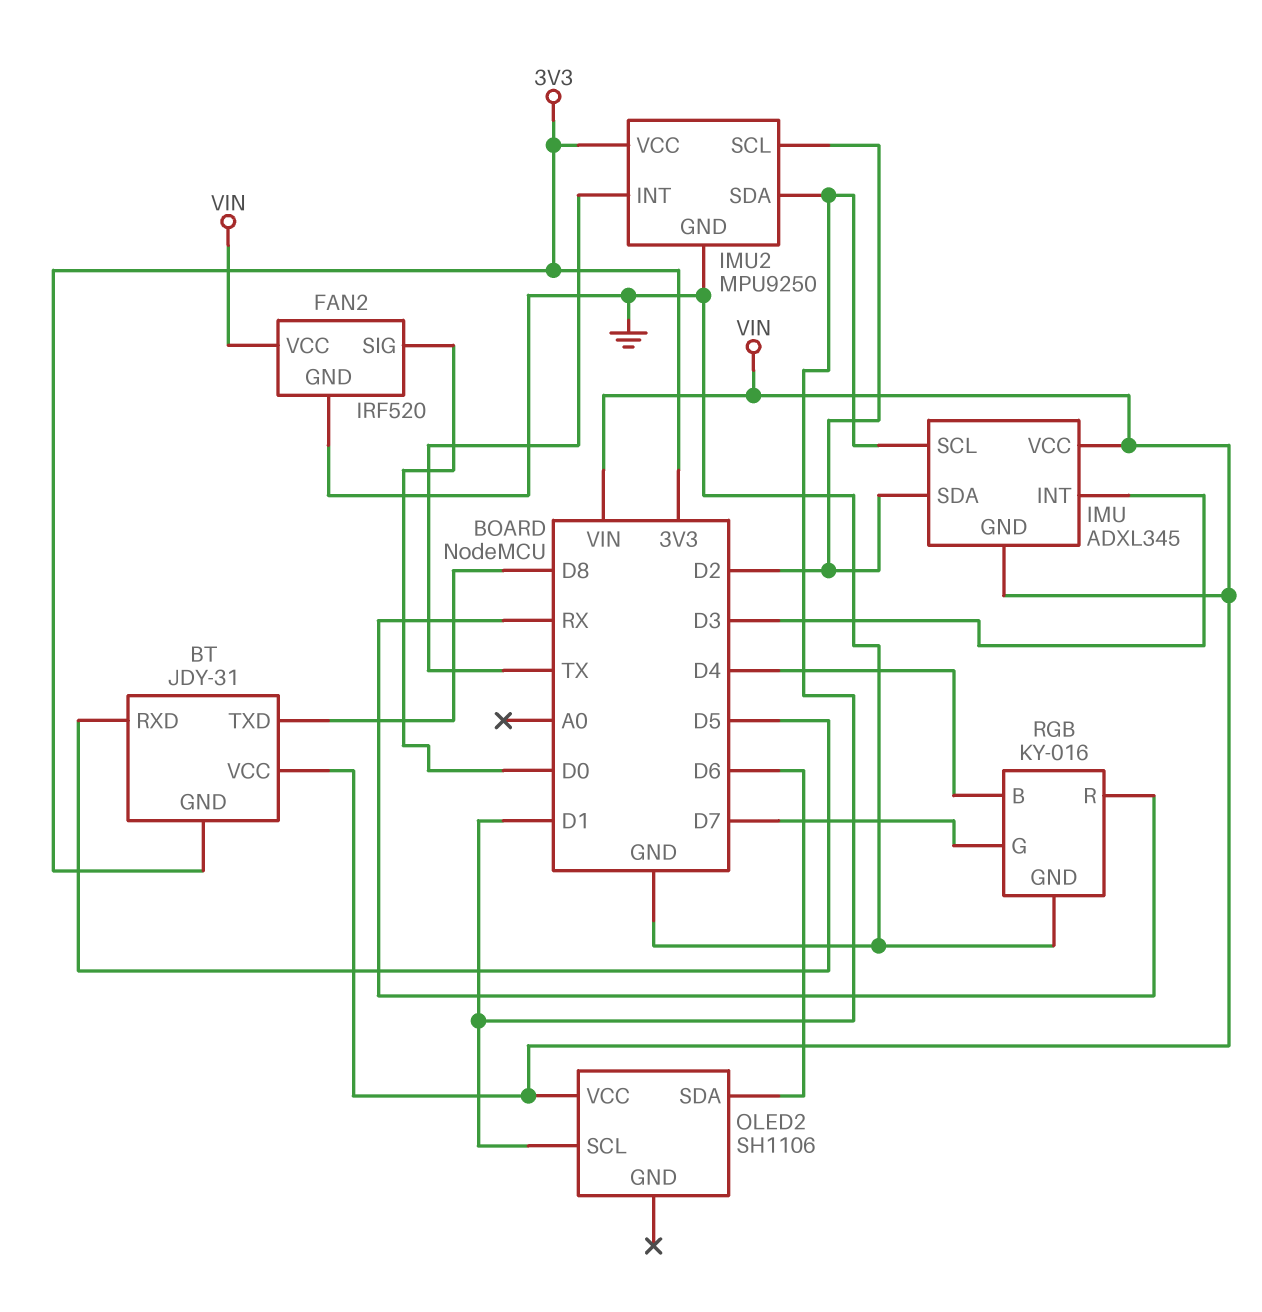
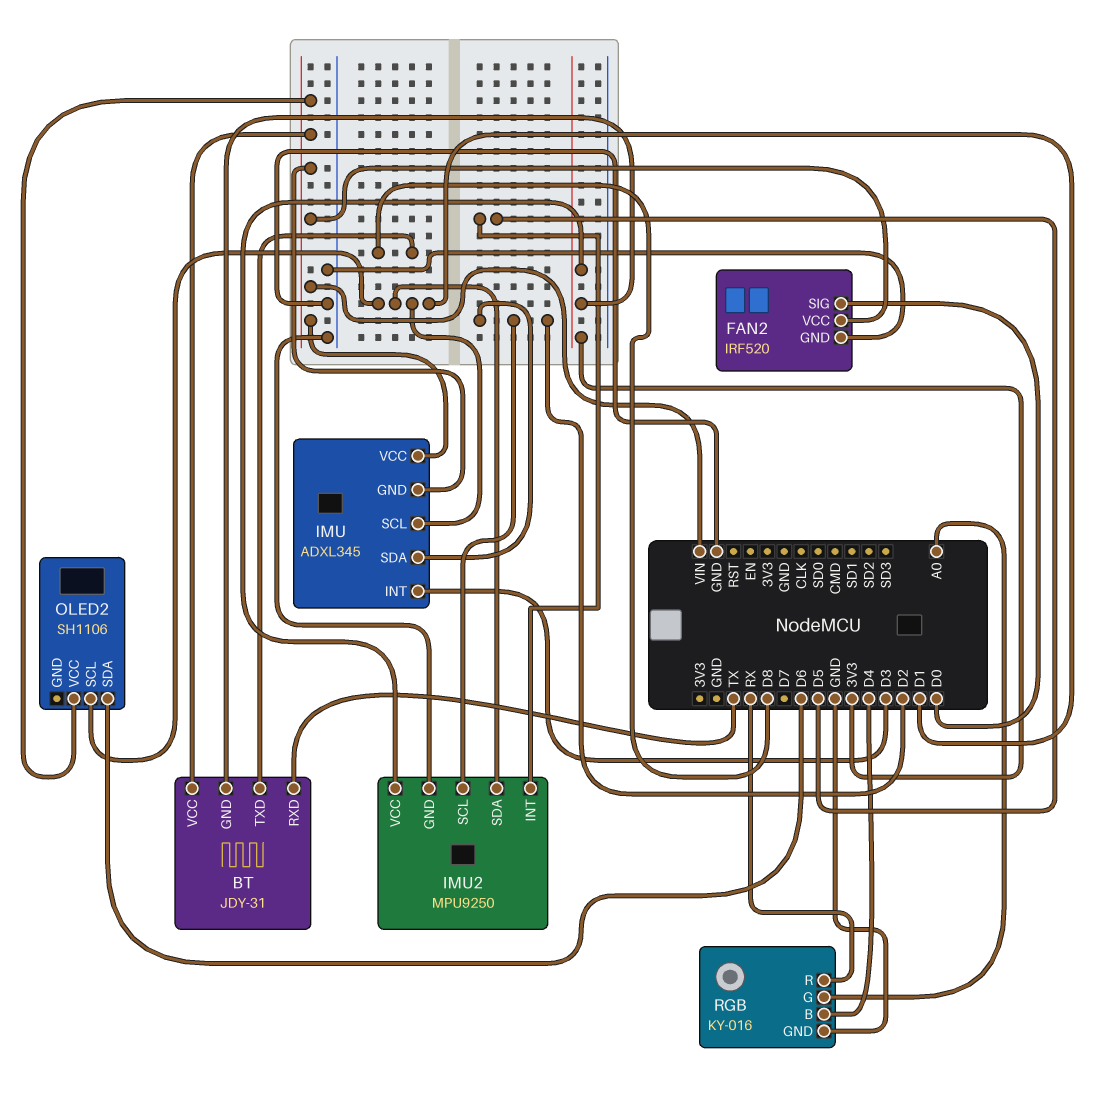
BT pin RXD: D5 -> TX
IMU2 pin INT: TX -> D5
RGB pin G: D7 -> A0

